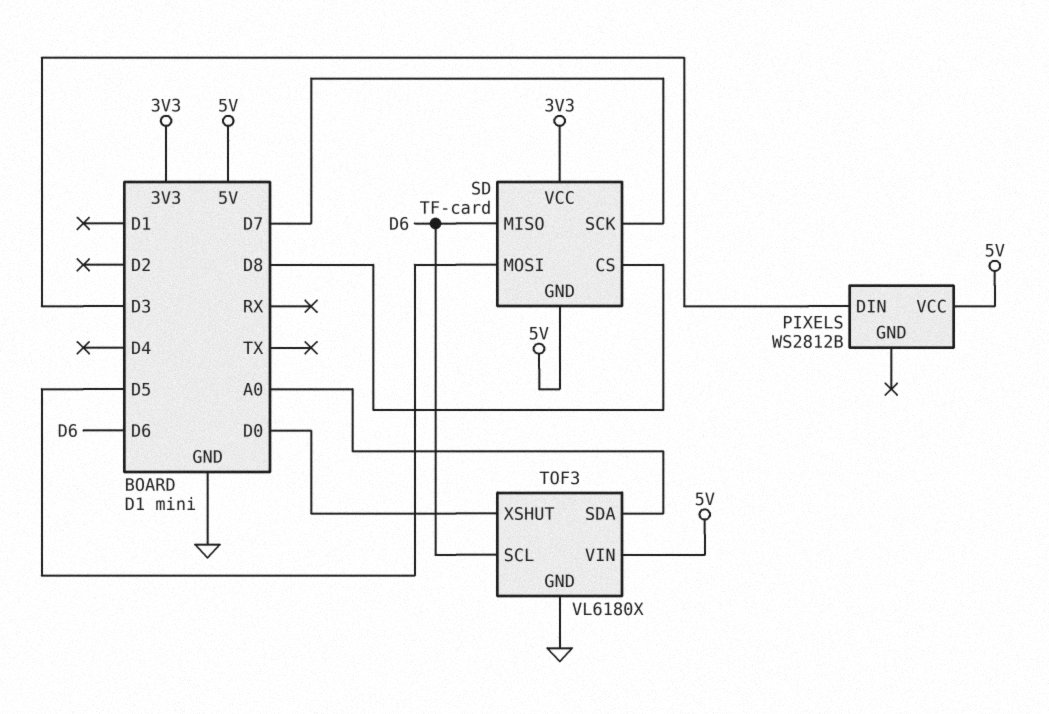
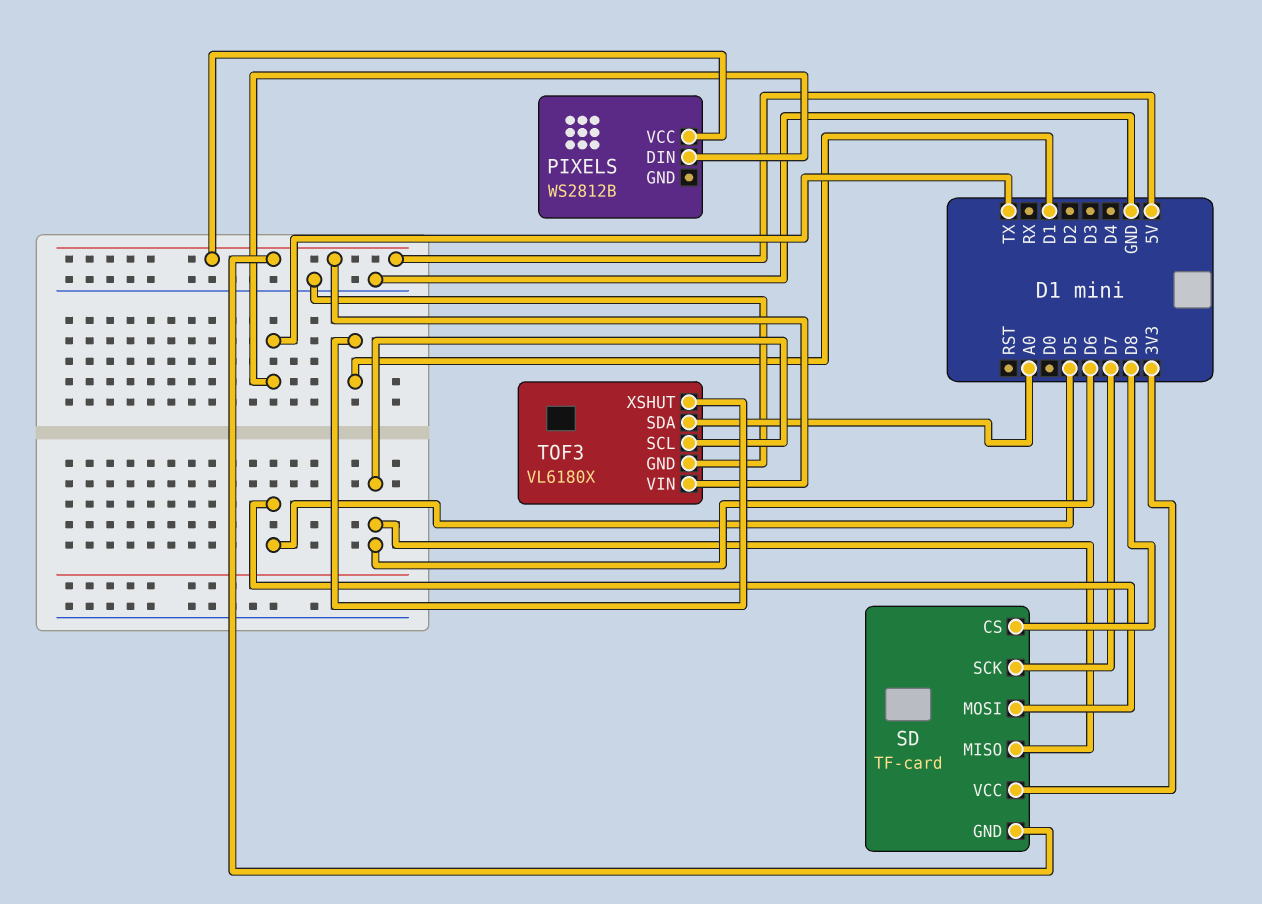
PIXELS pin DIN: D3 -> TX
TOF3 pin XSHUT: D0 -> D1

